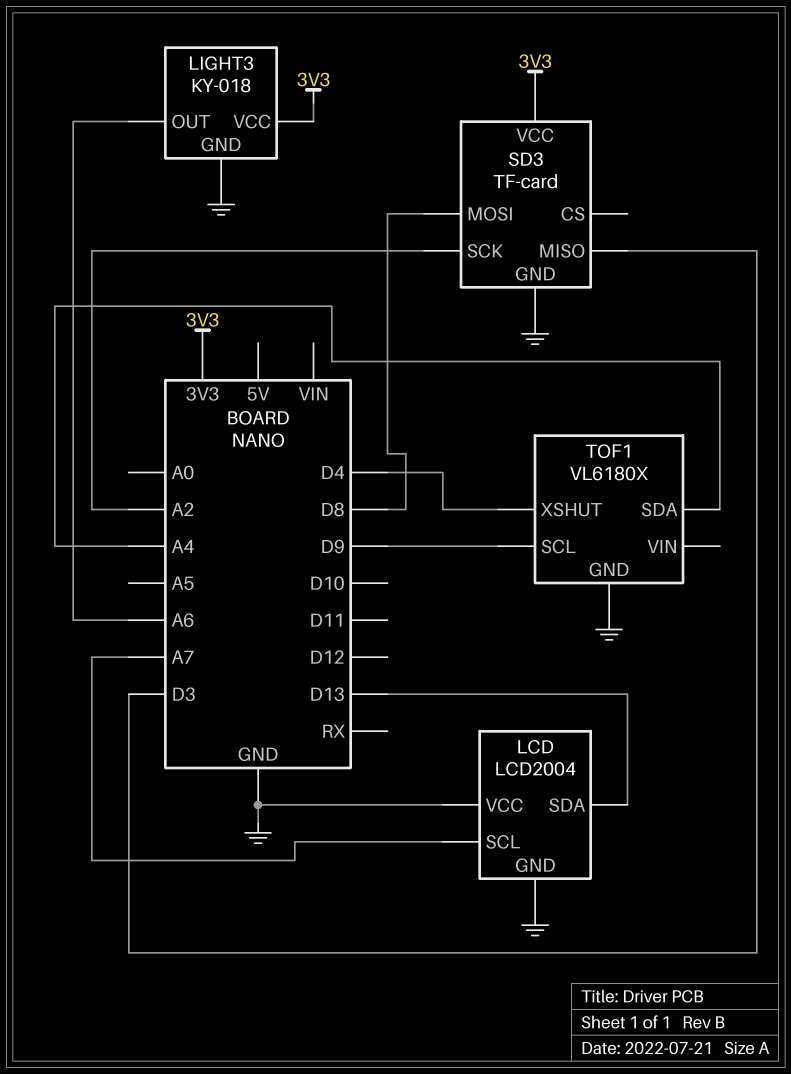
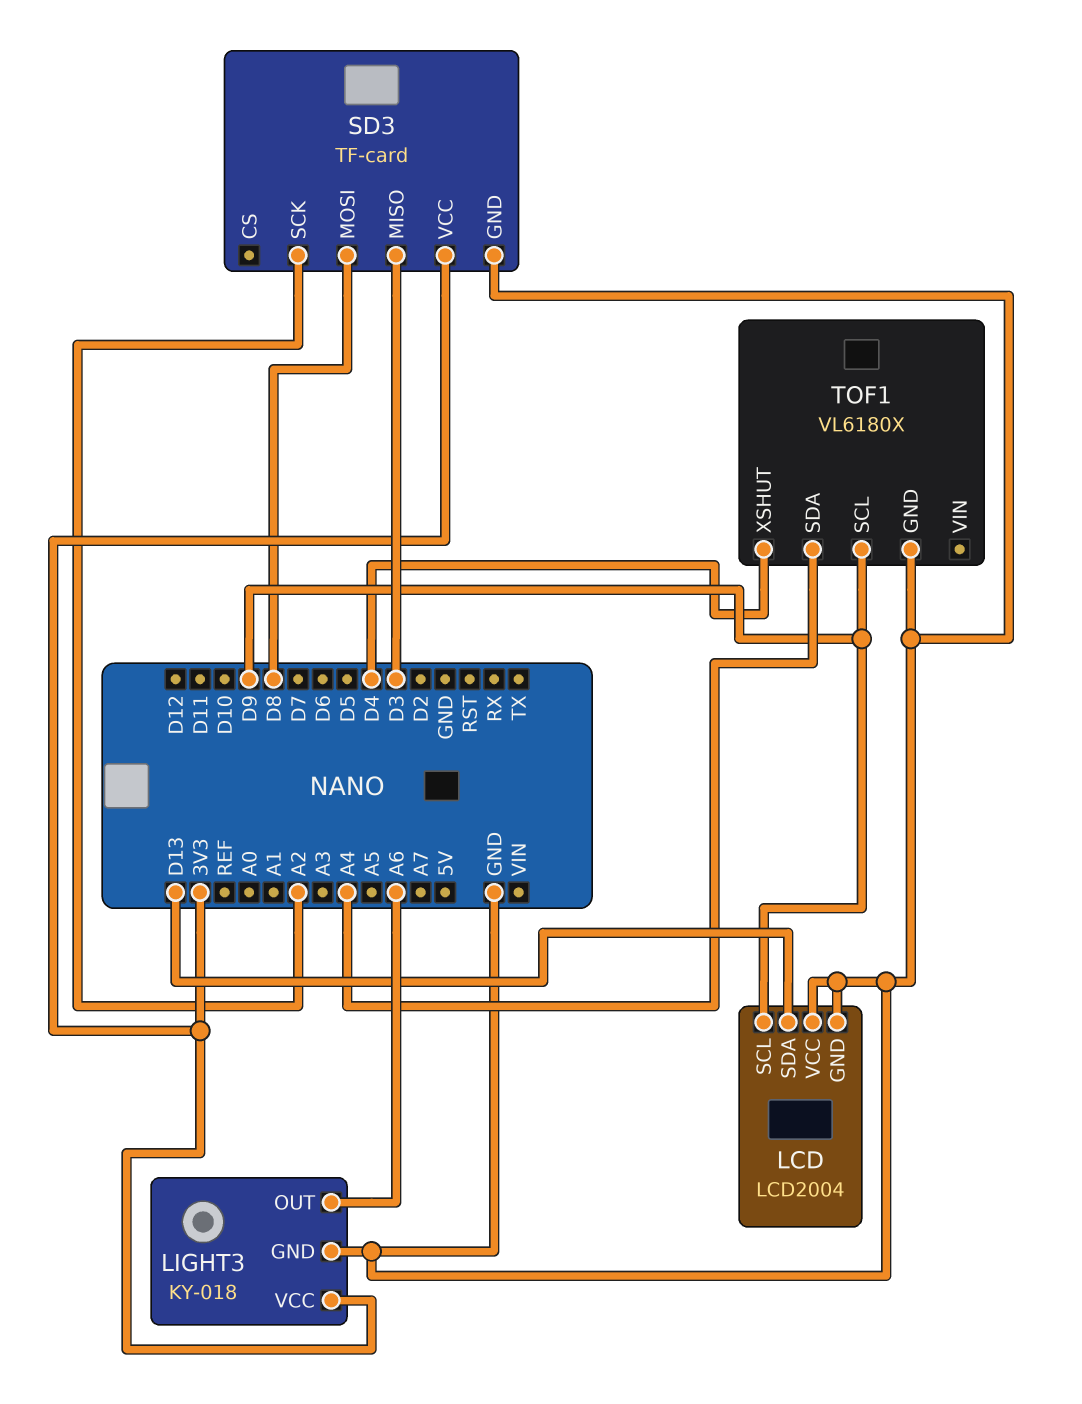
LCD pin SCL: A7 -> D9

